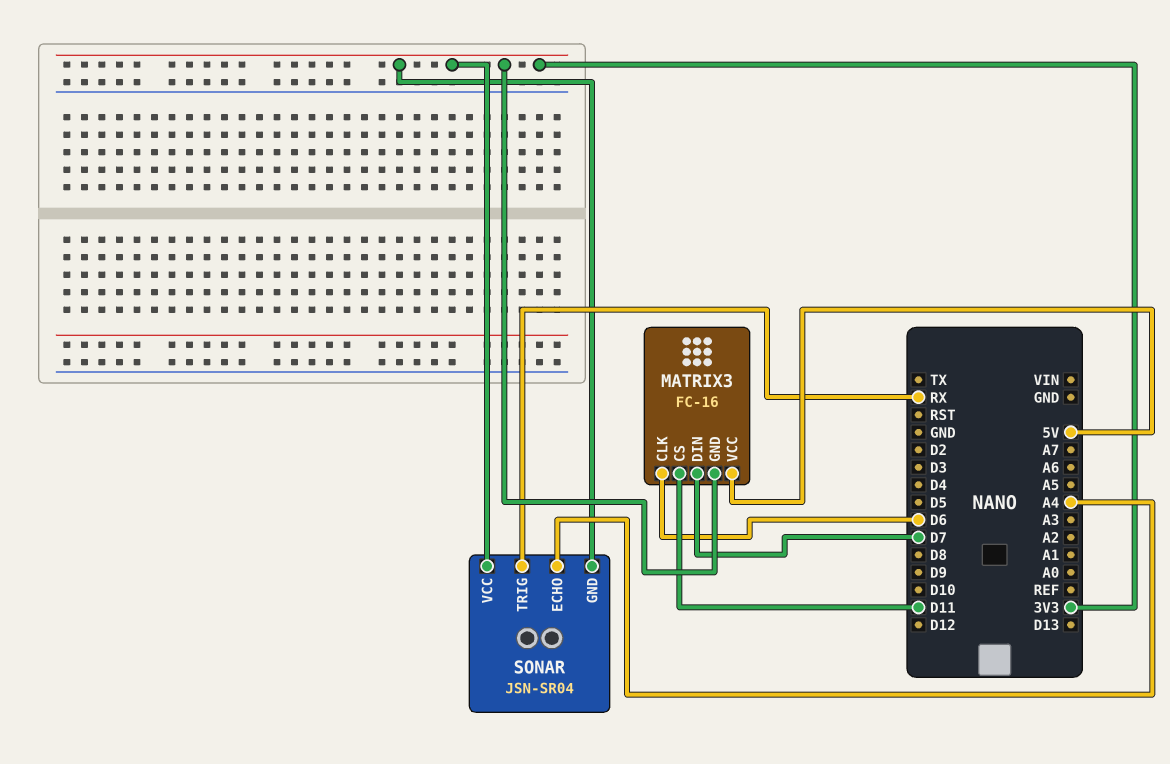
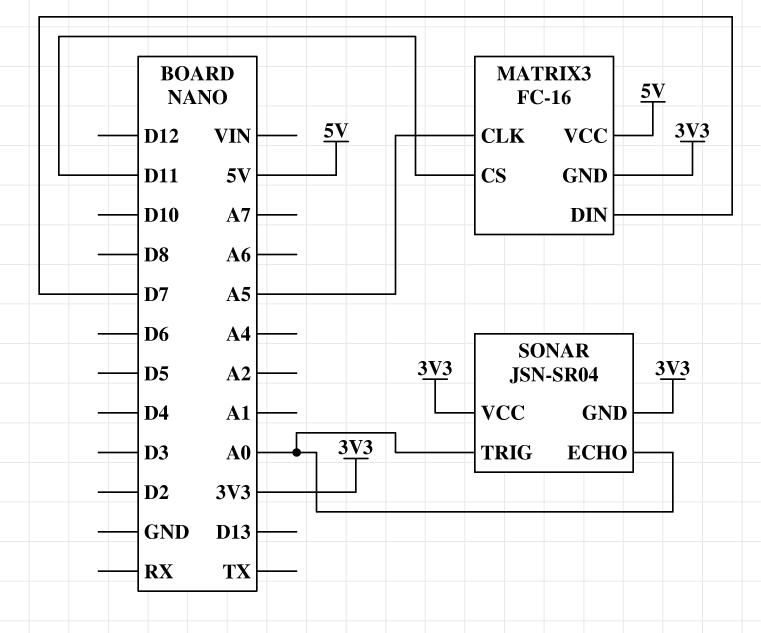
MATRIX3 pin CLK: D6 -> A5
SONAR pin ECHO: A4 -> A0
SONAR pin TRIG: RX -> A0

